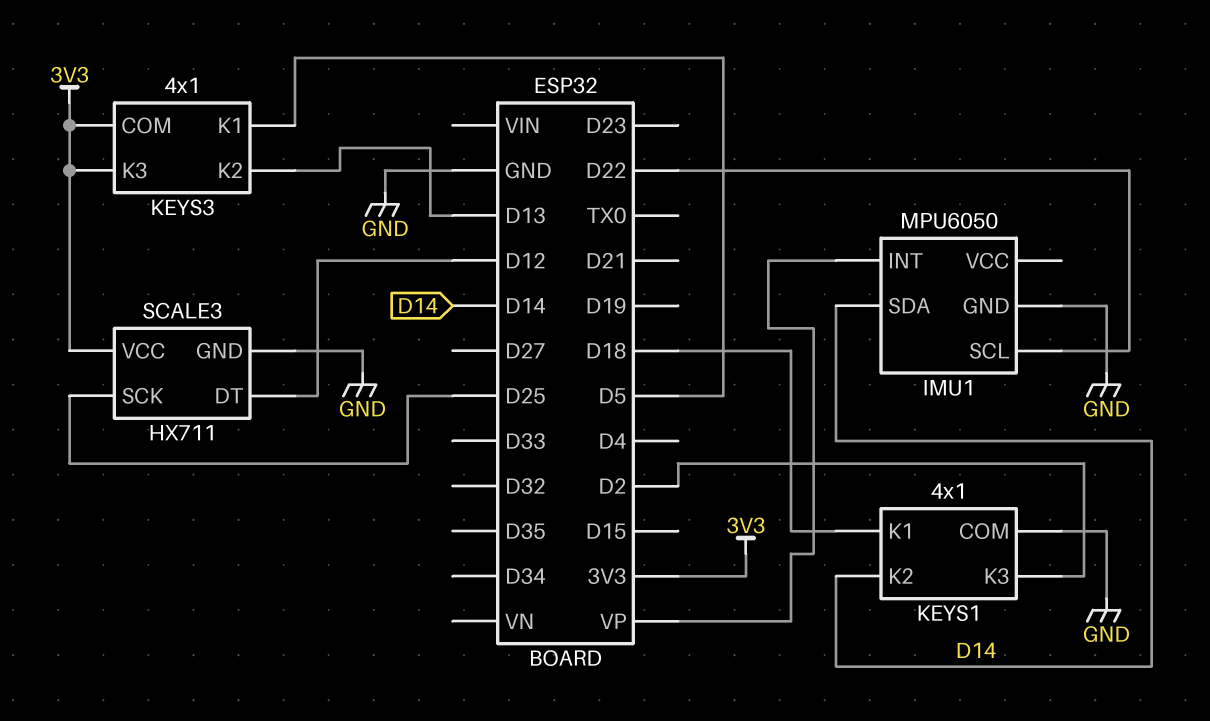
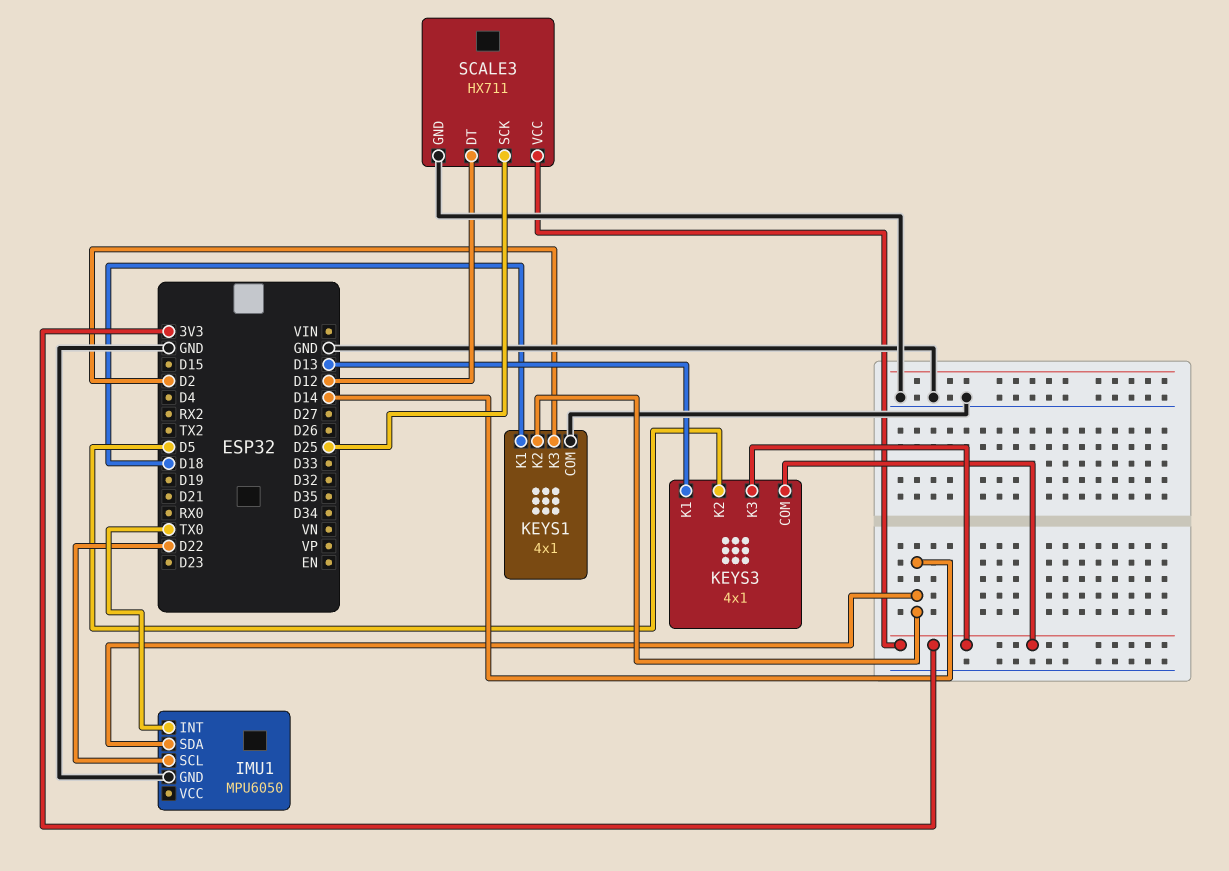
IMU1 pin INT: VP -> TX0
KEYS3 pin K1: D5 -> D13
KEYS3 pin K2: D13 -> D5

